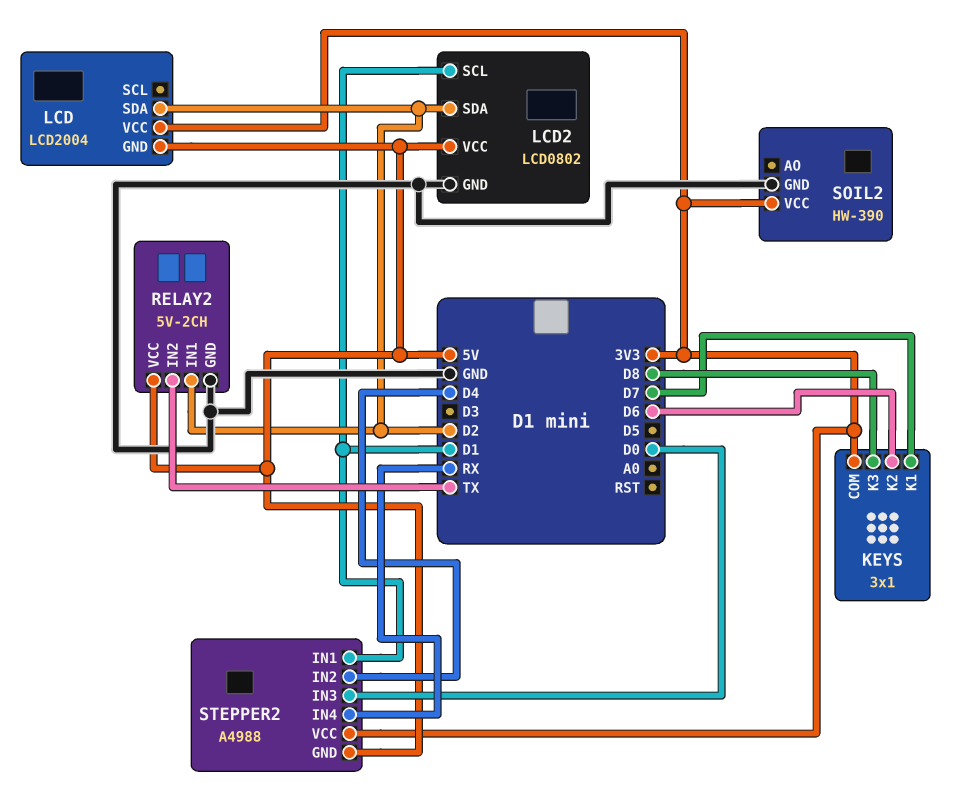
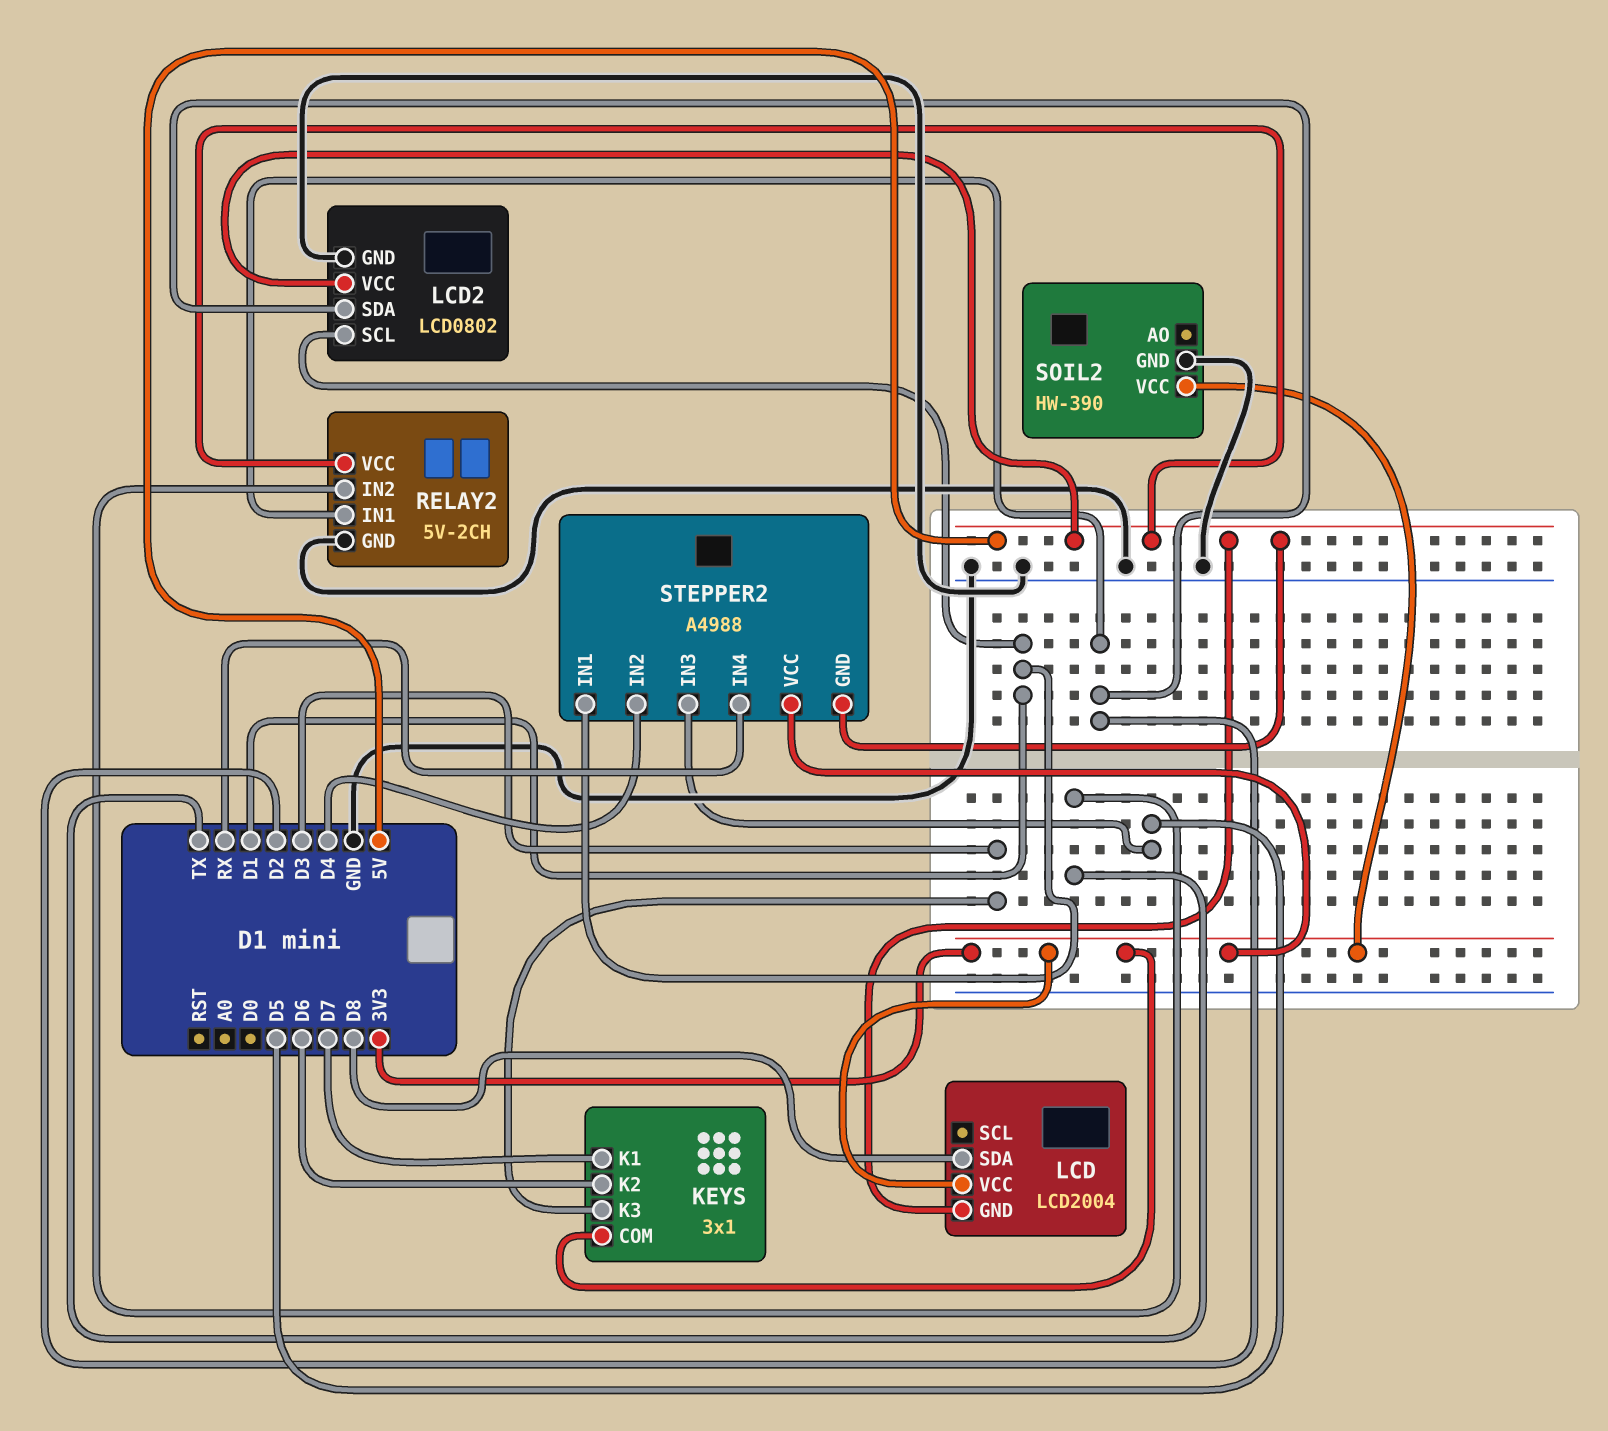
KEYS pin K3: D8 -> D3
LCD pin SDA: D2 -> D8
STEPPER2 pin IN3: D0 -> D5

